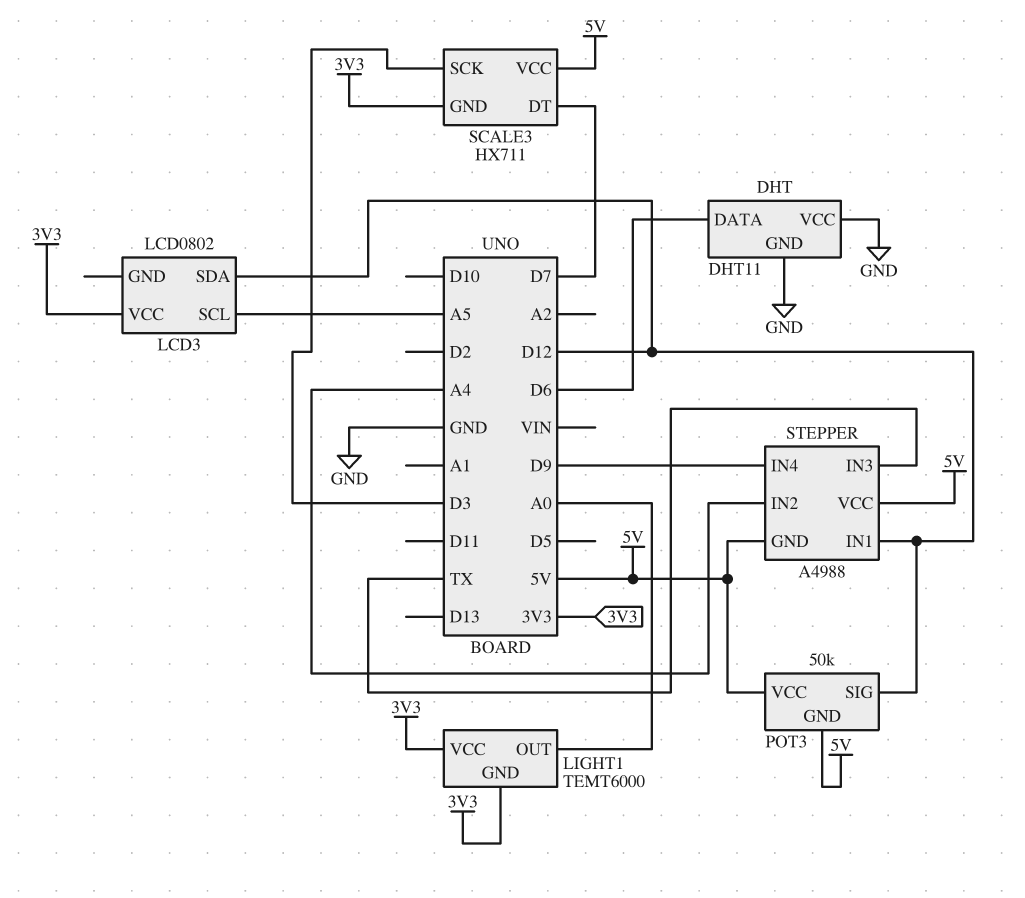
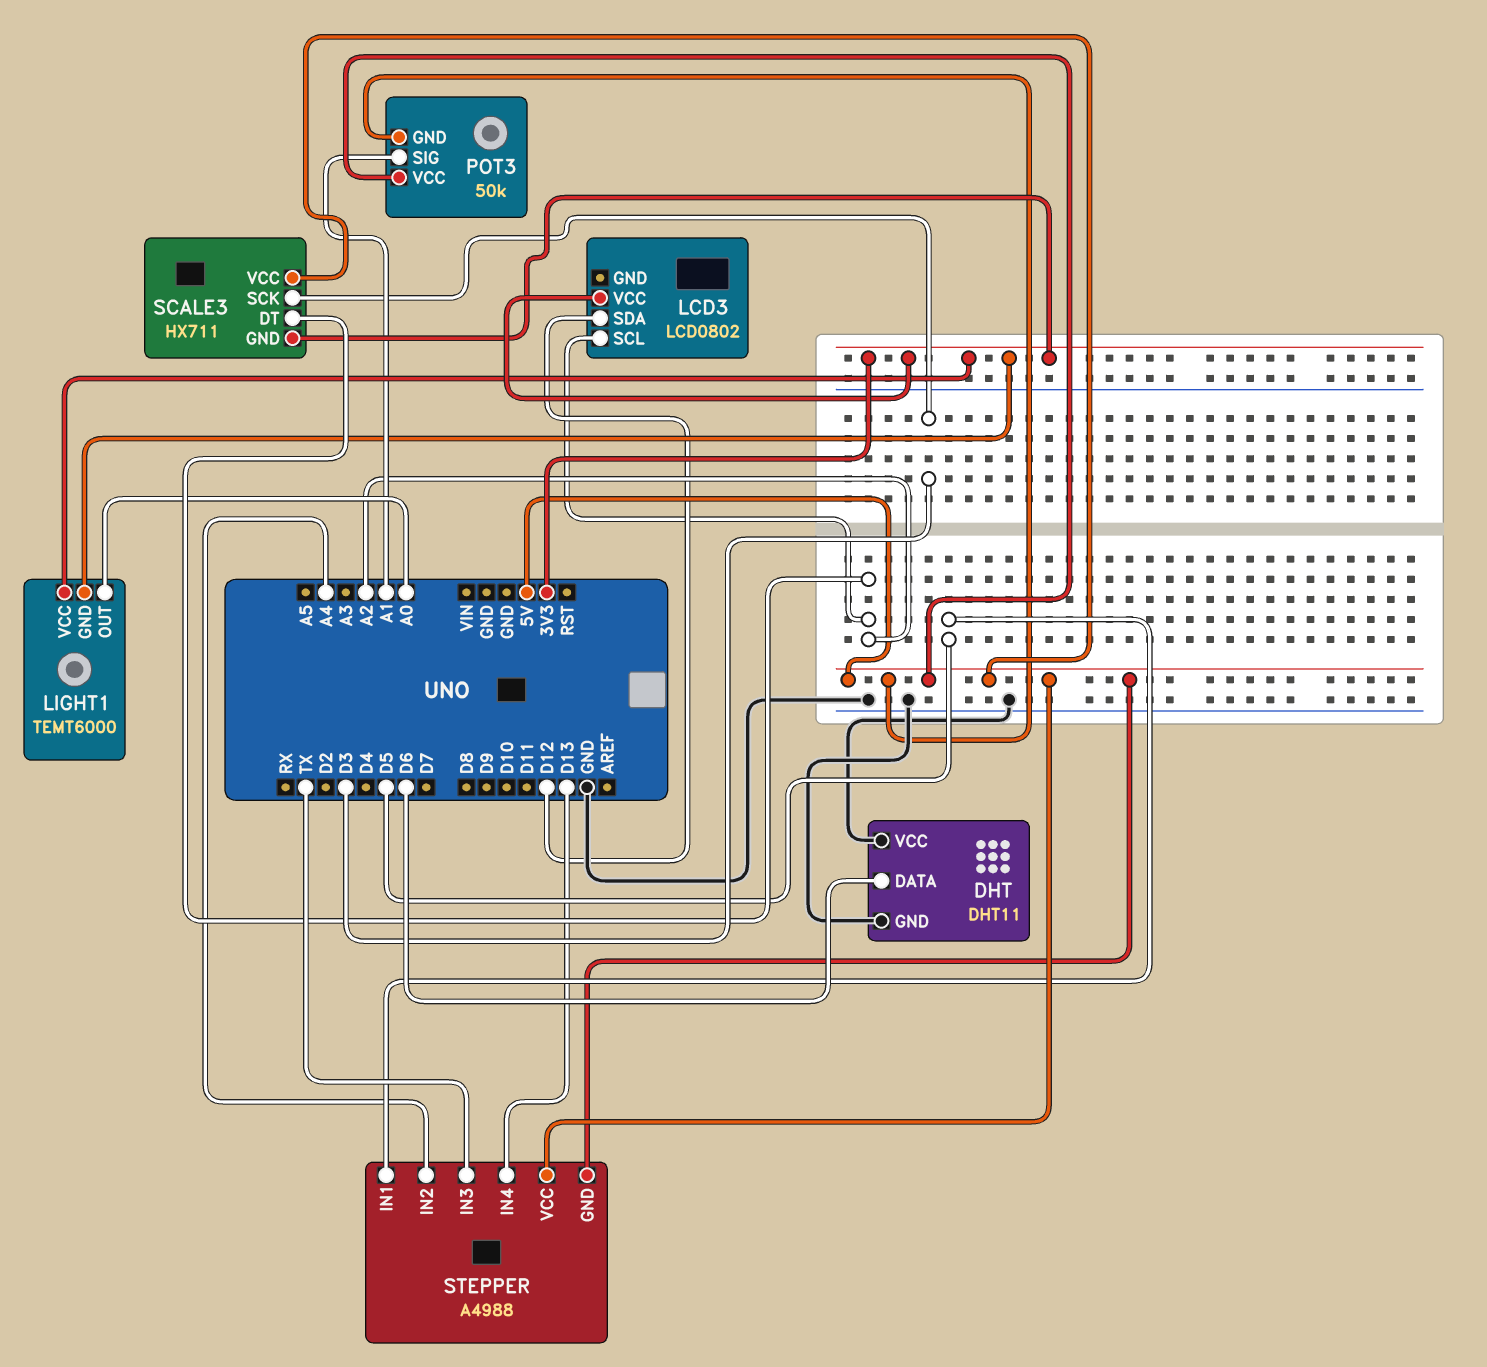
LCD3 pin SCL: A5 -> A2
POT3 pin SIG: D12 -> A1
SCALE3 pin DT: D7 -> A2
STEPPER pin IN1: D12 -> D5
STEPPER pin IN4: D9 -> D13

